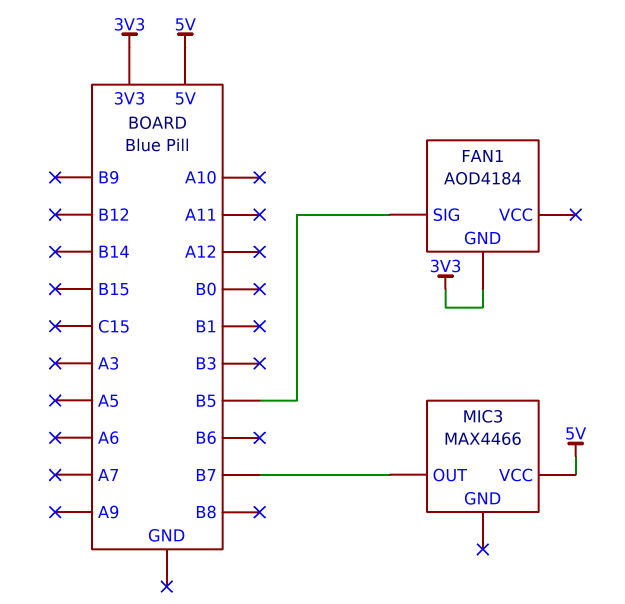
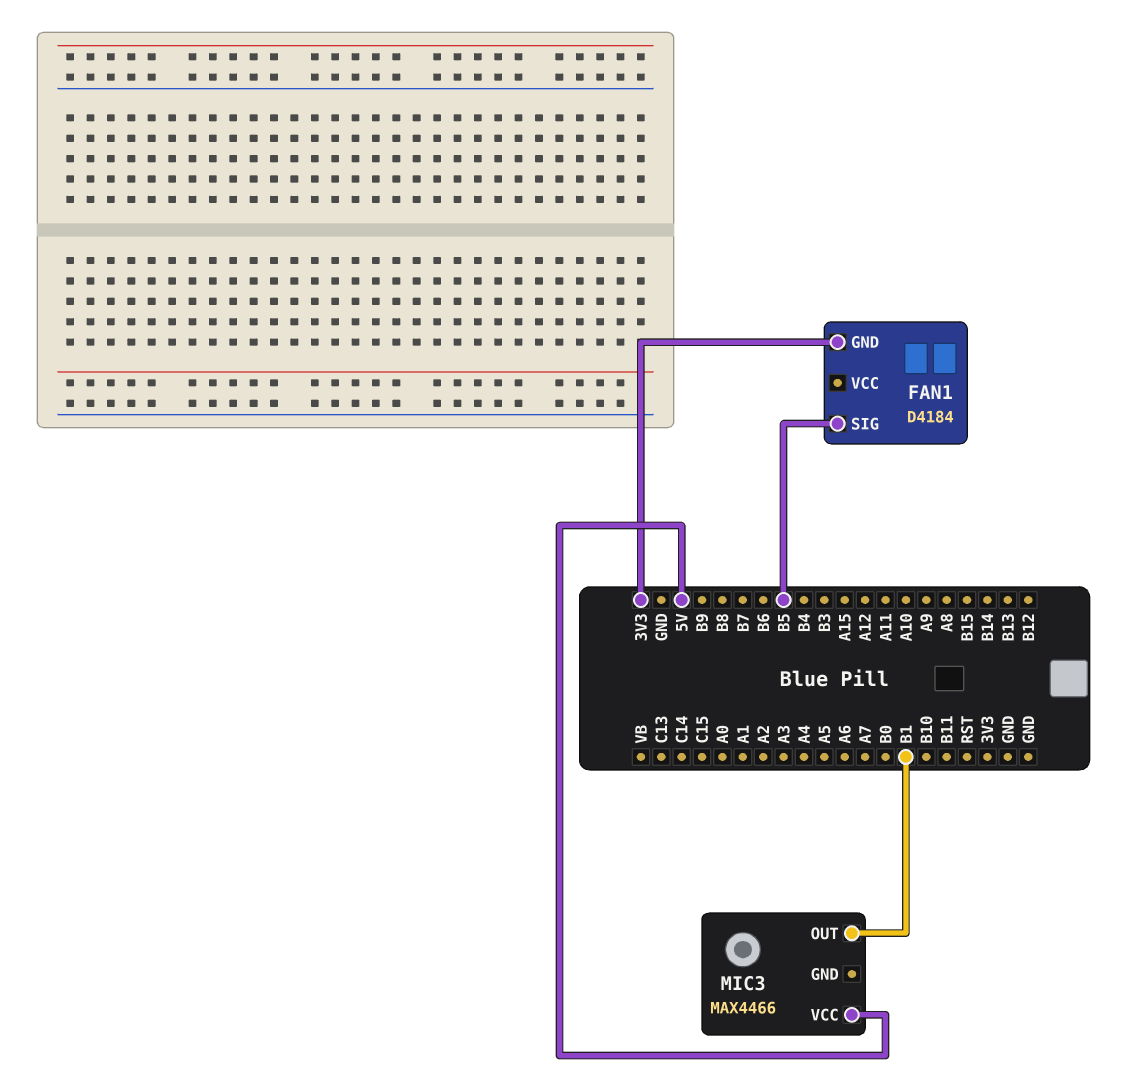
FAN1: AOD4184 -> D4184
MIC3 pin OUT: B7 -> B1

